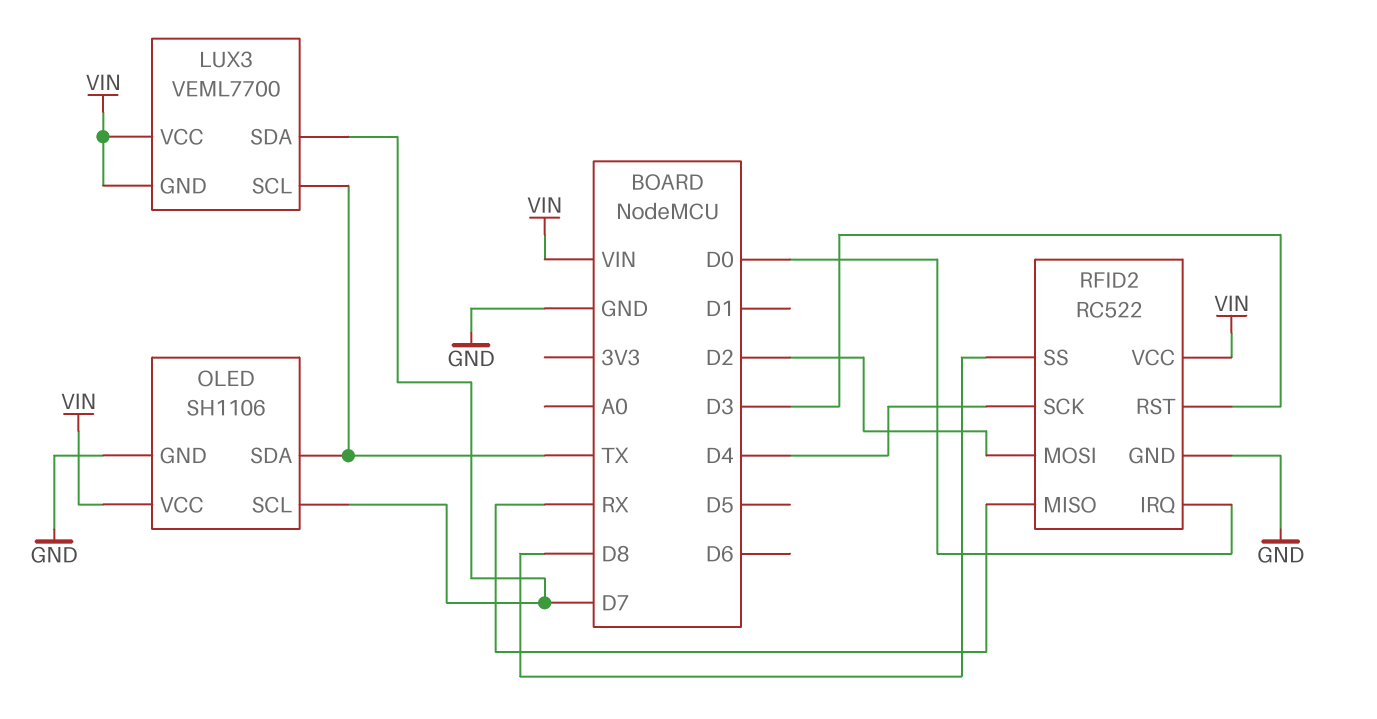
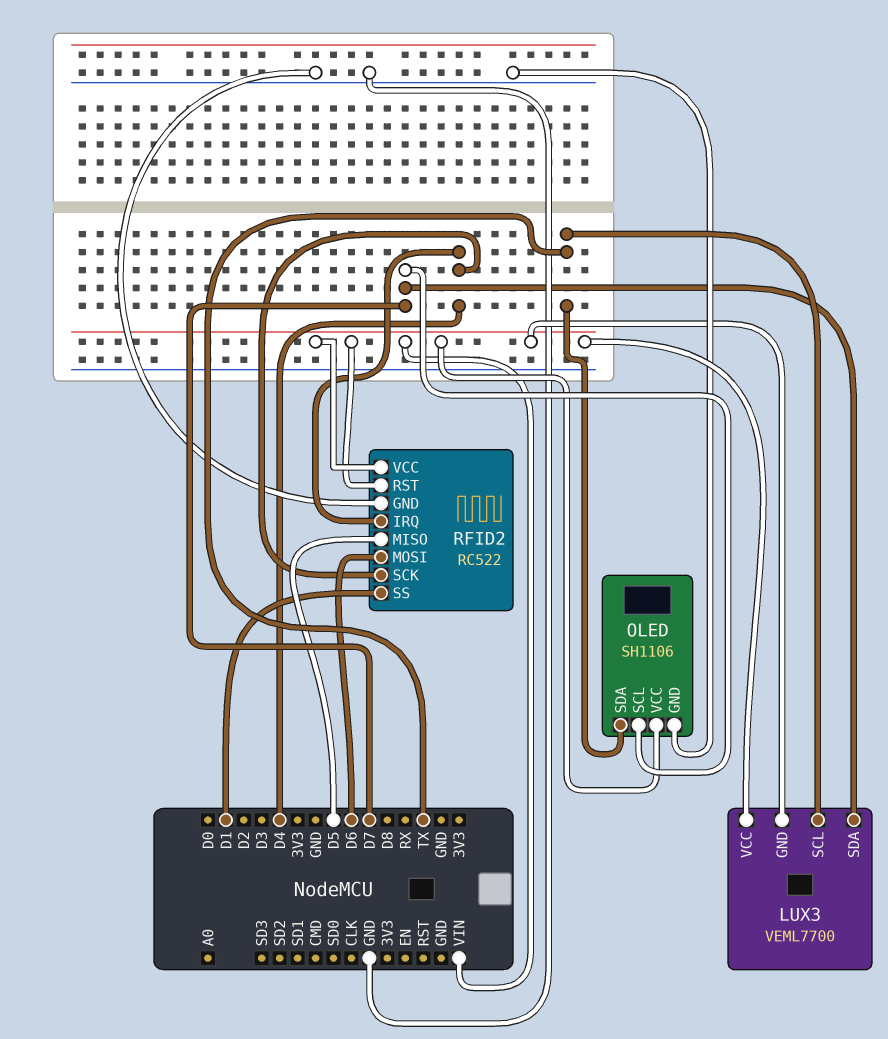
RFID2 pin IRQ: D0 -> D4
RFID2 pin MISO: RX -> D5
RFID2 pin MOSI: D2 -> D6
RFID2 pin RST: D3 -> VIN
RFID2 pin SS: D8 -> D1

